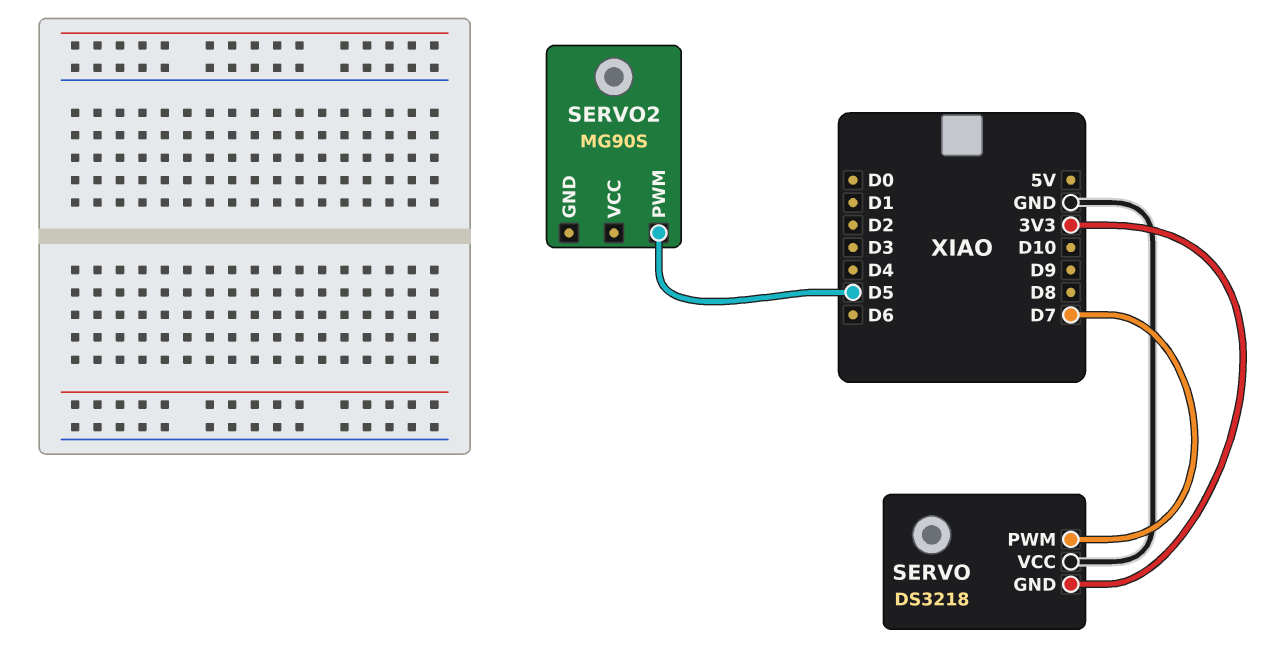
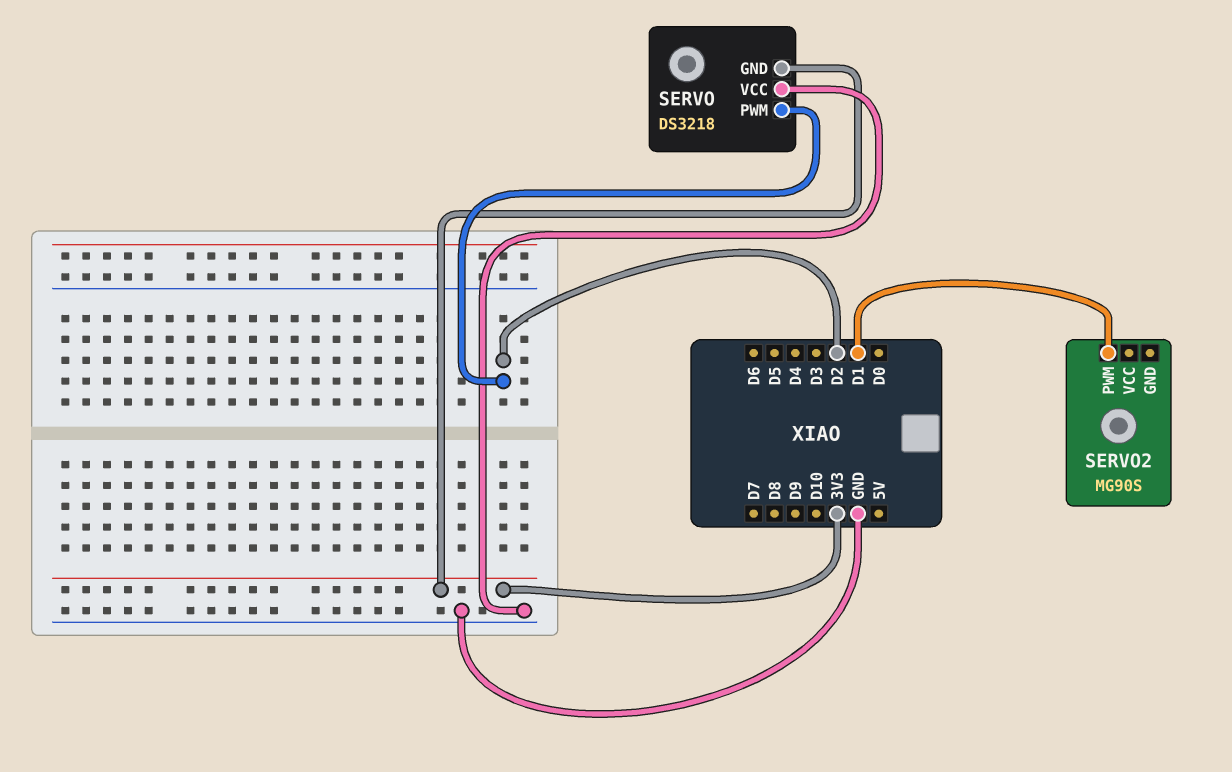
SERVO pin PWM: D7 -> D2
SERVO2 pin PWM: D5 -> D1

